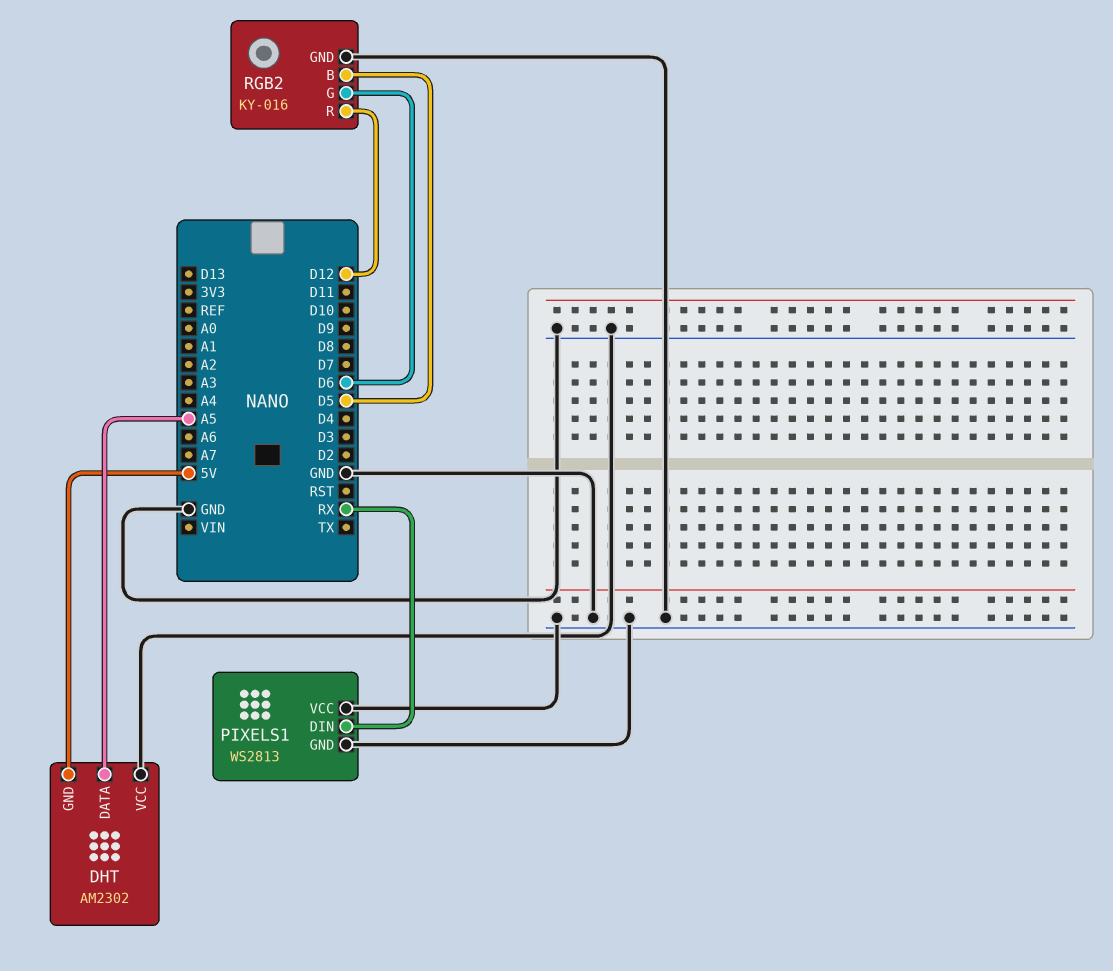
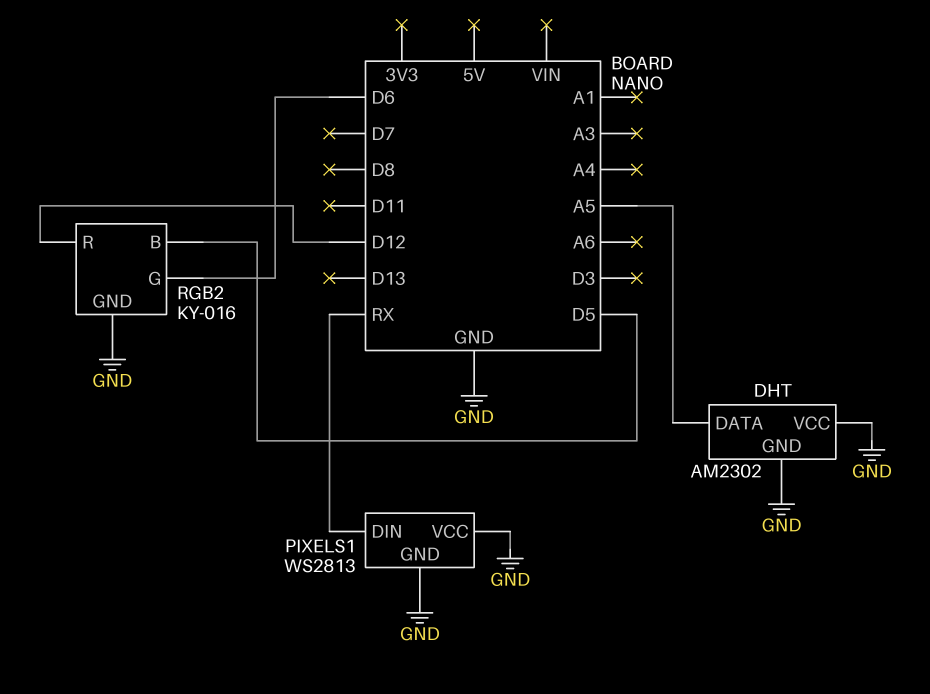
DHT pin GND: 5V -> GND

